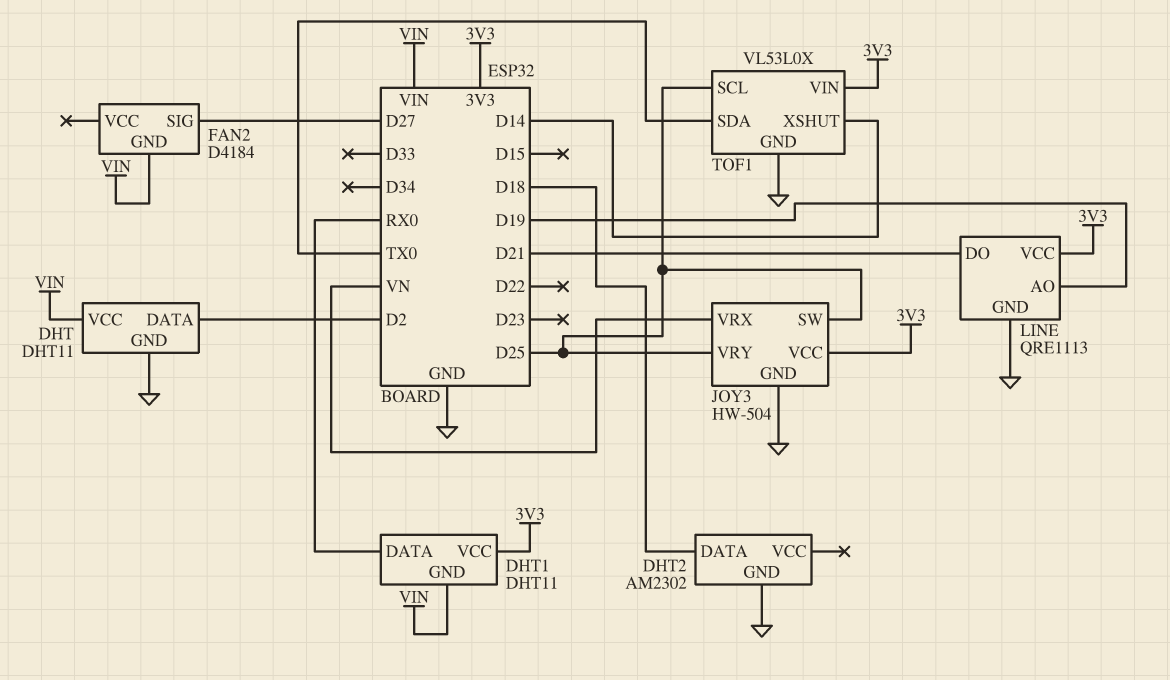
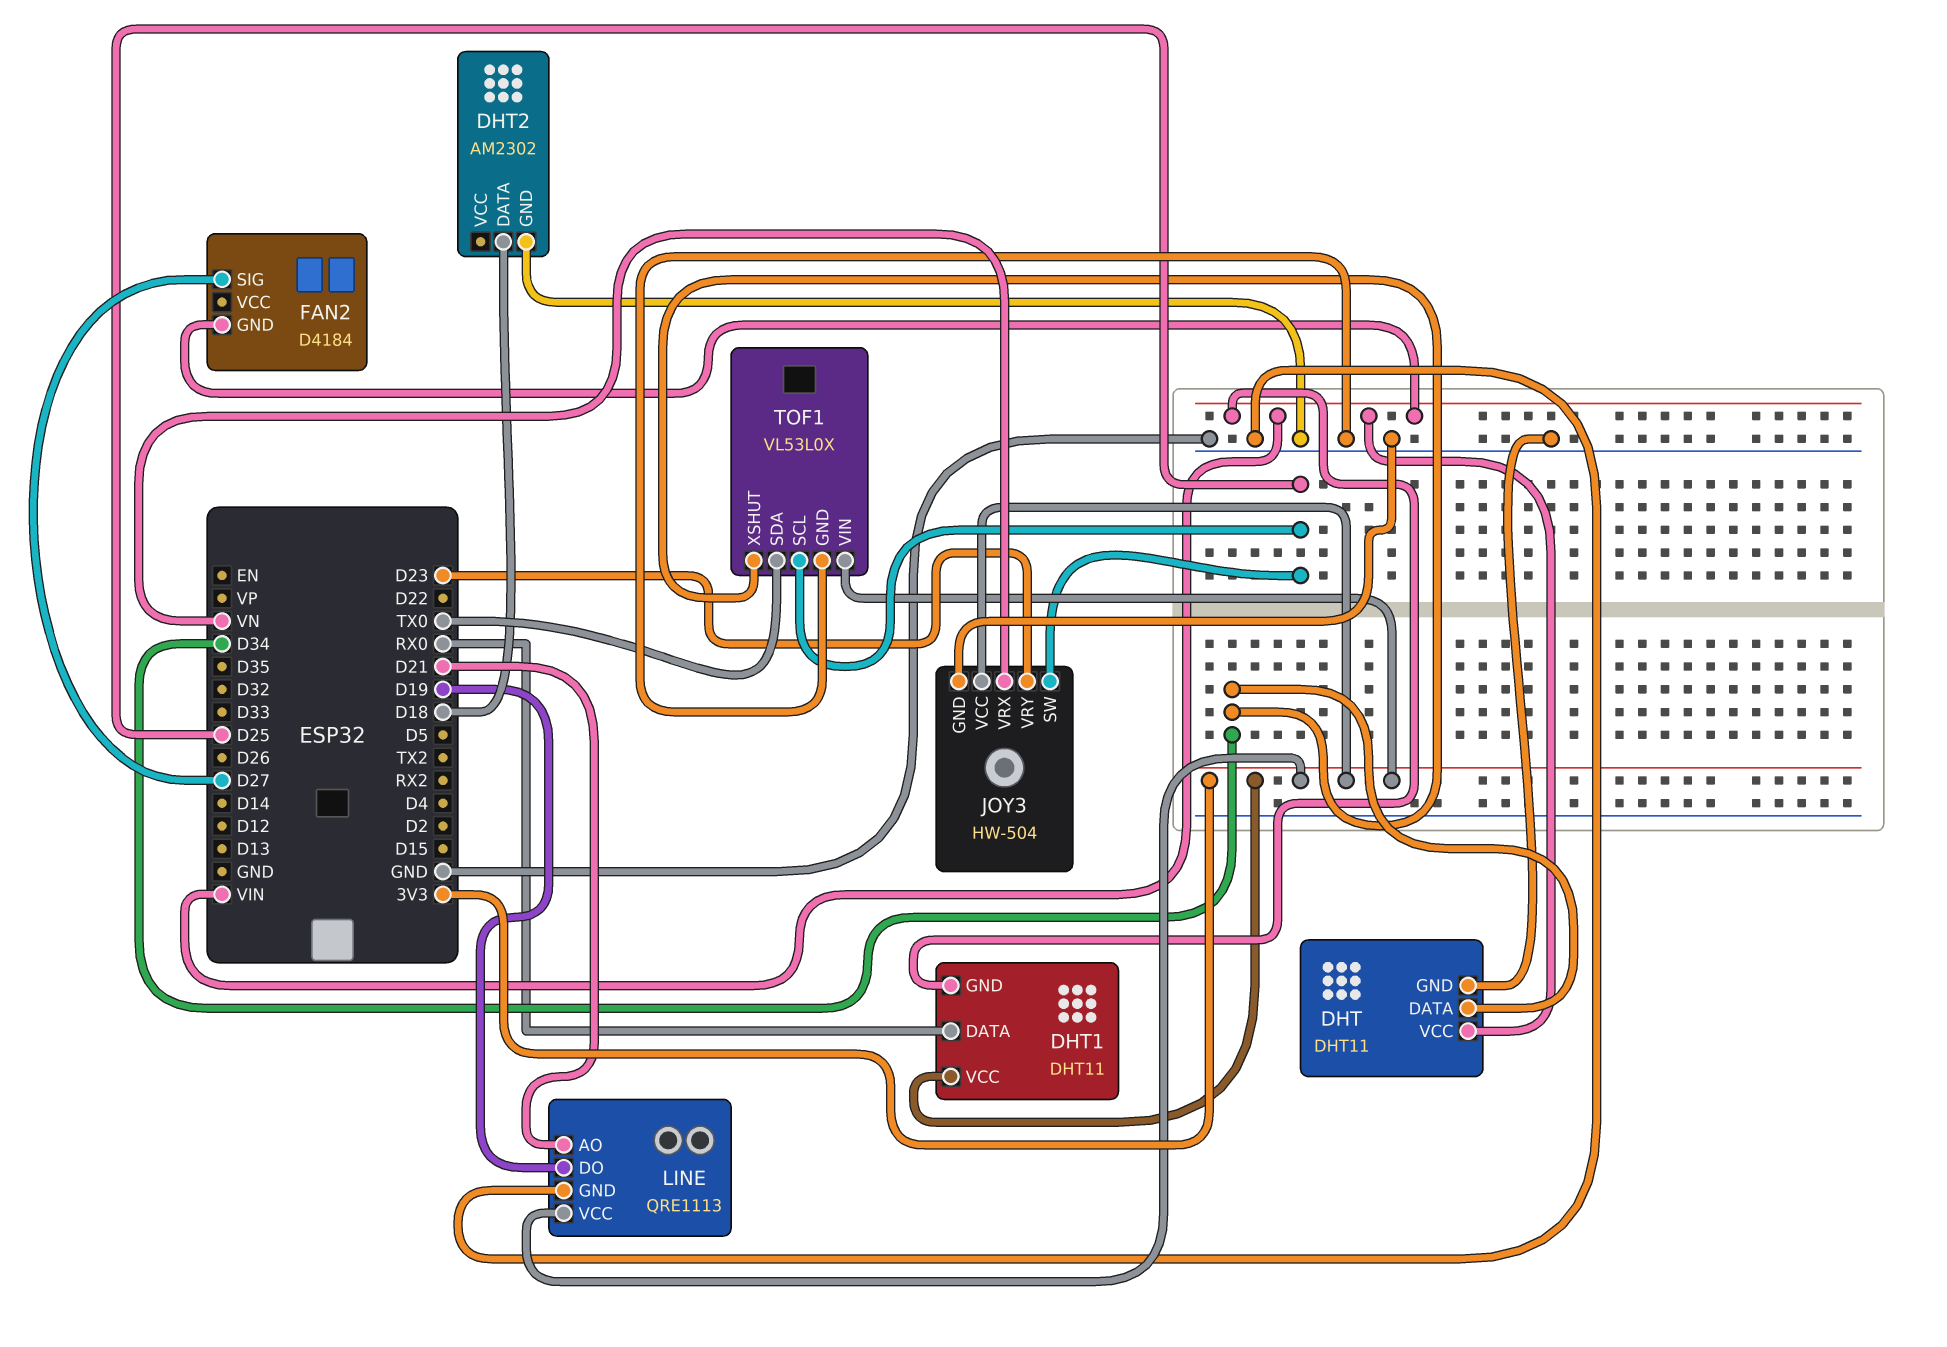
DHT pin DATA: D2 -> D34
JOY3 pin VRY: D25 -> D23
LINE pin AO: D19 -> D21
LINE pin DO: D21 -> D19
TOF1 pin XSHUT: D14 -> D34

